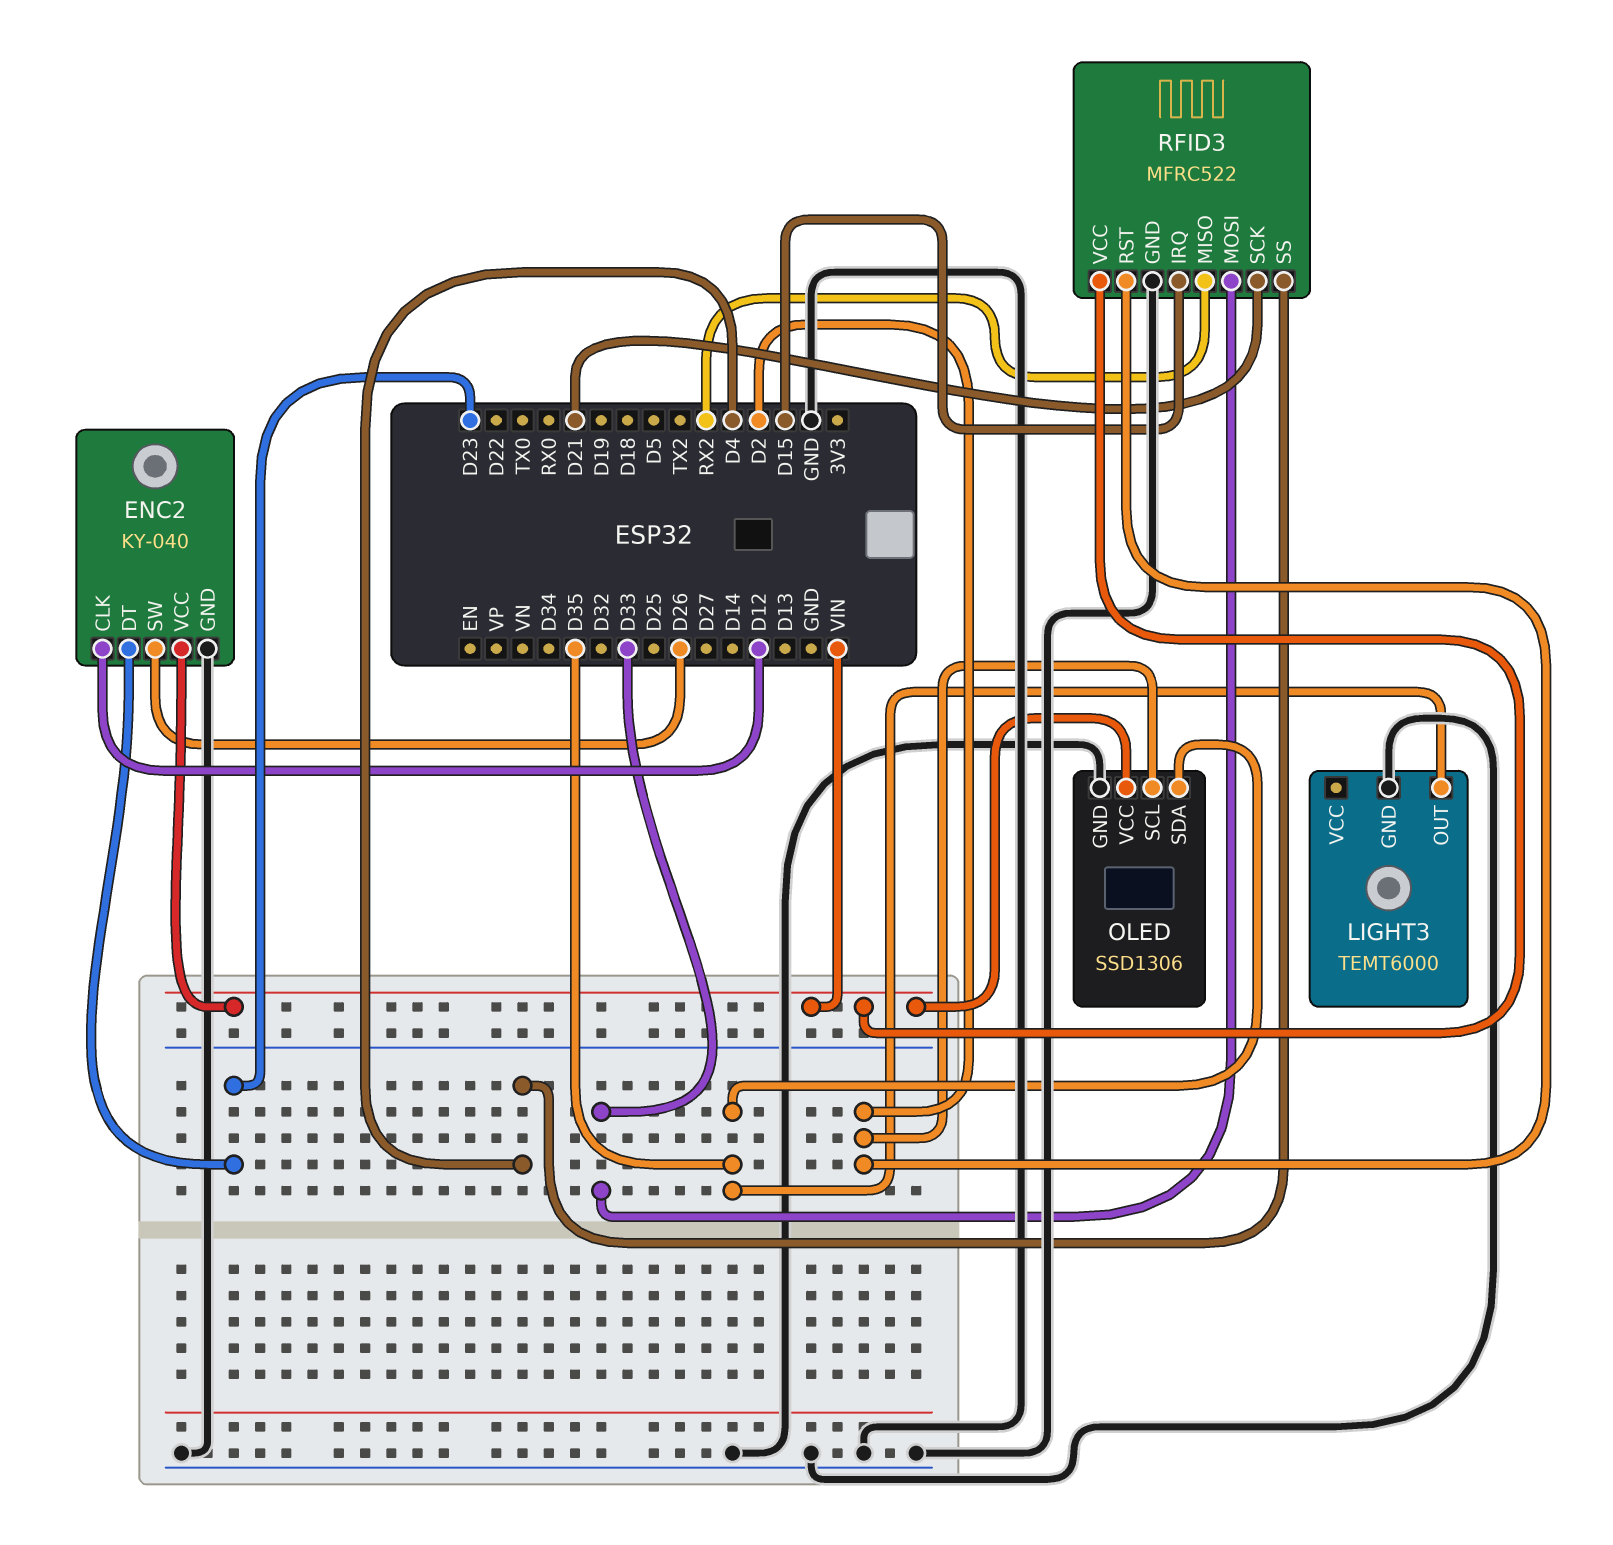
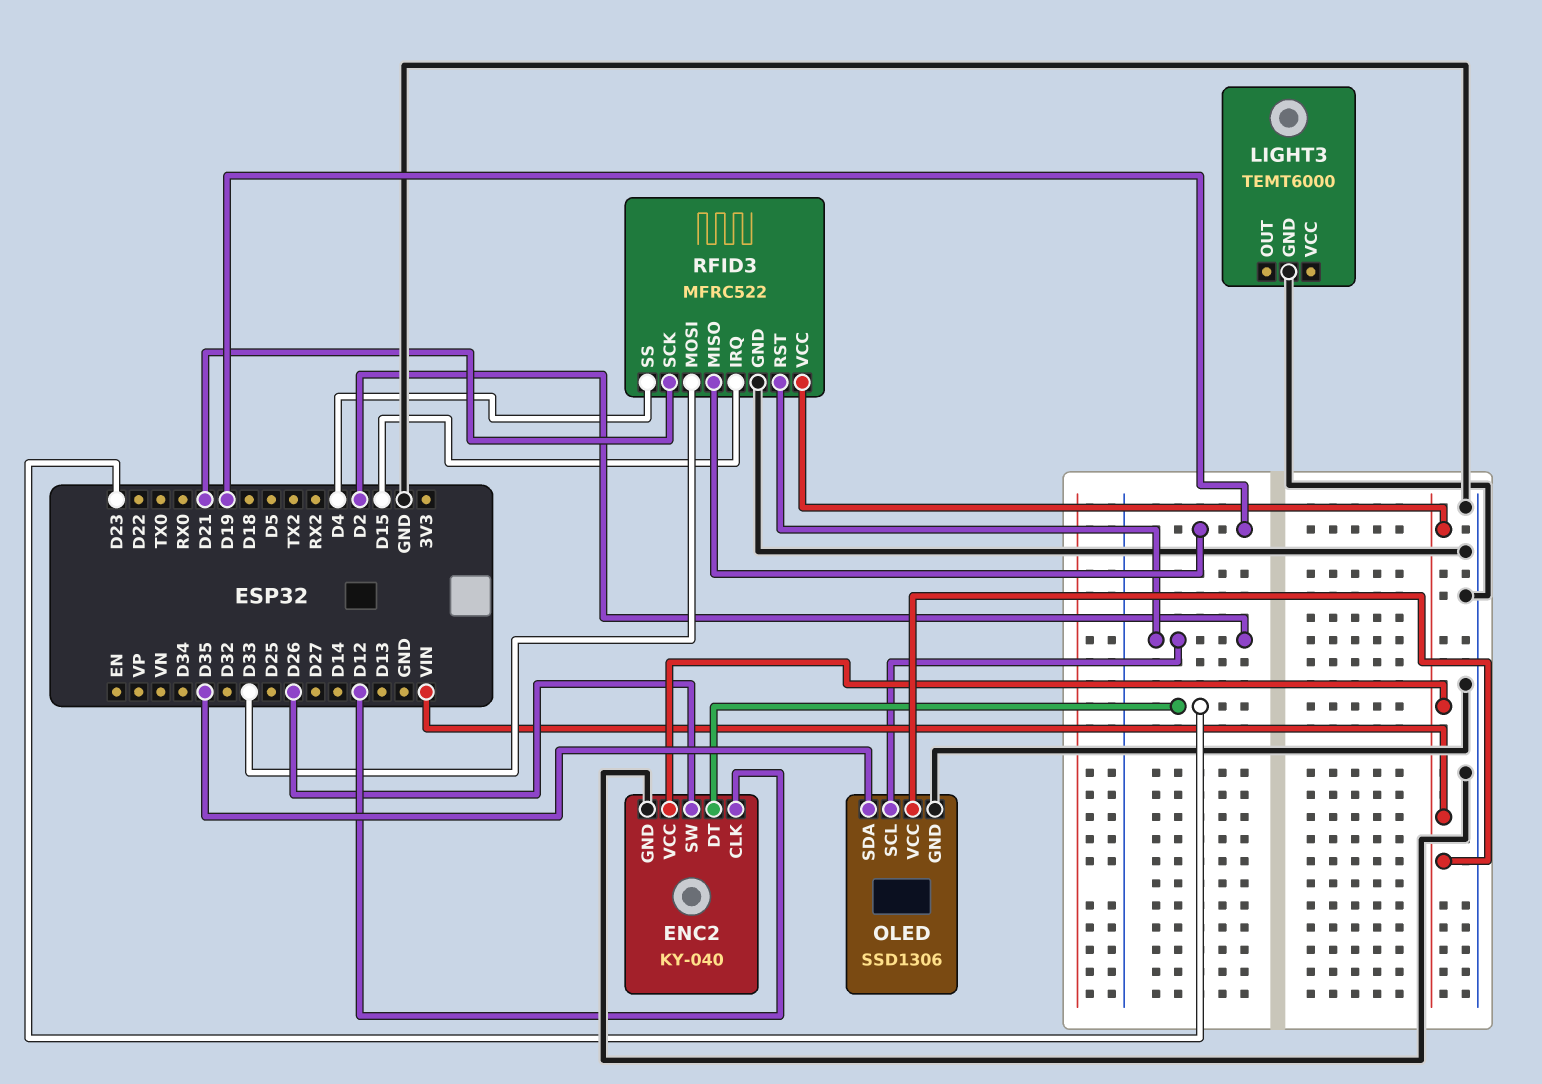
LIGHT3 pin OUT: D35 -> none
RFID3 pin MISO: RX2 -> D19

